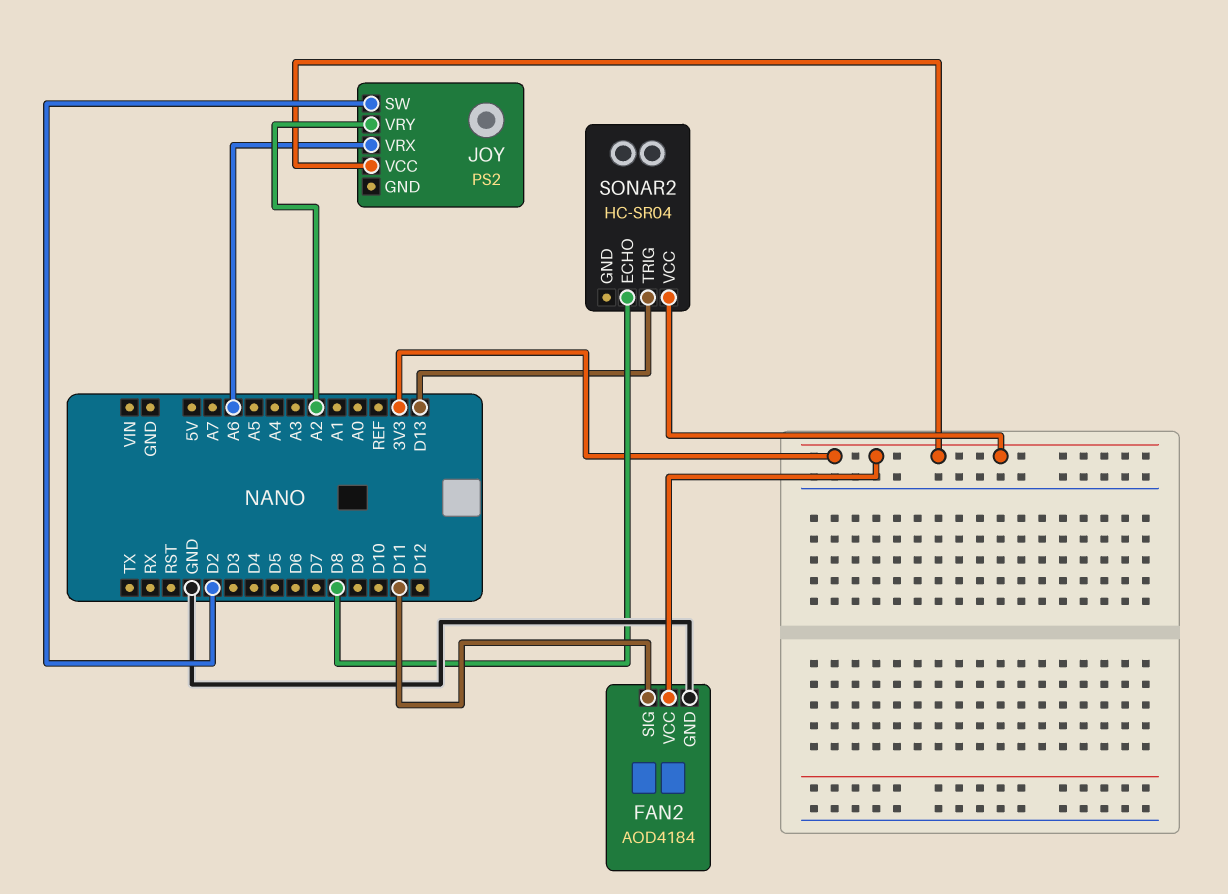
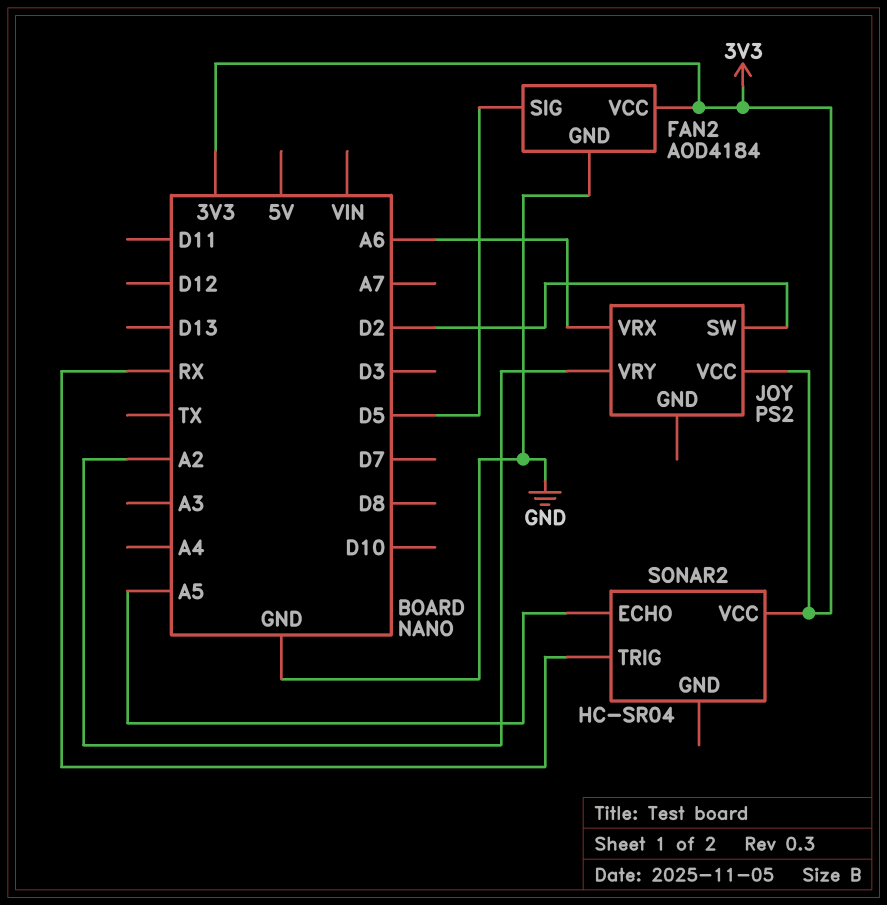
FAN2 pin SIG: D11 -> D5
SONAR2 pin ECHO: D8 -> A5
SONAR2 pin TRIG: D13 -> RX

